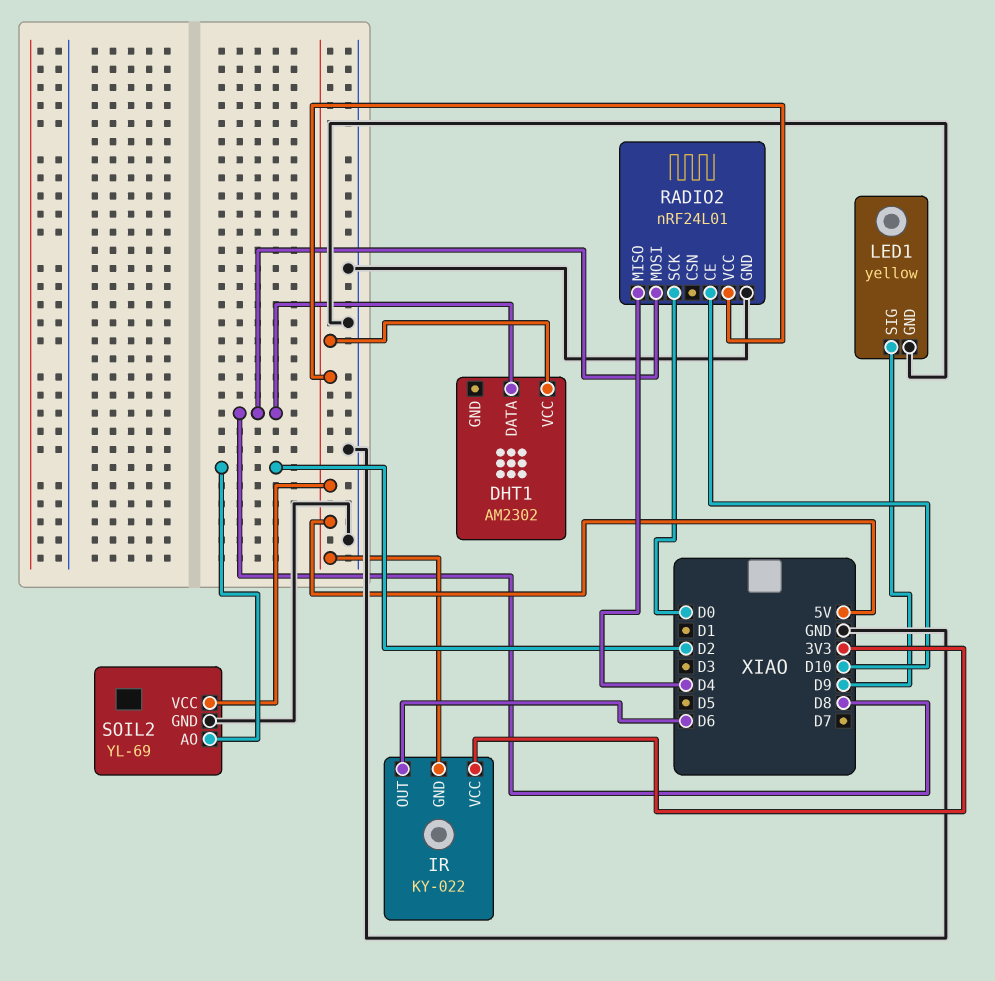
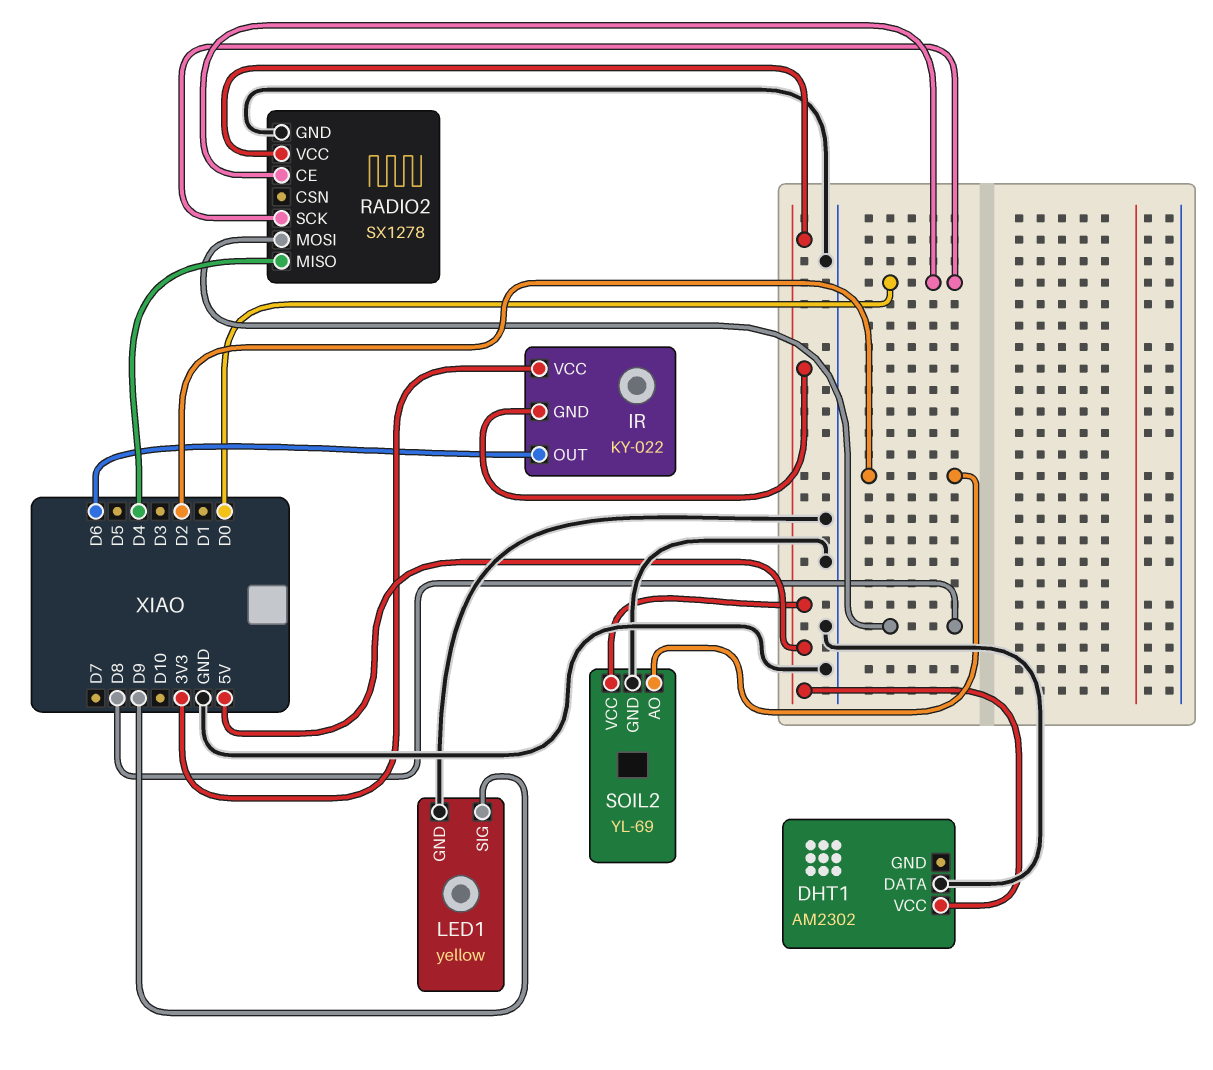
DHT1 pin DATA: D8 -> GND
RADIO2: nRF24L01 -> SX1278
RADIO2 pin CE: D10 -> D0

